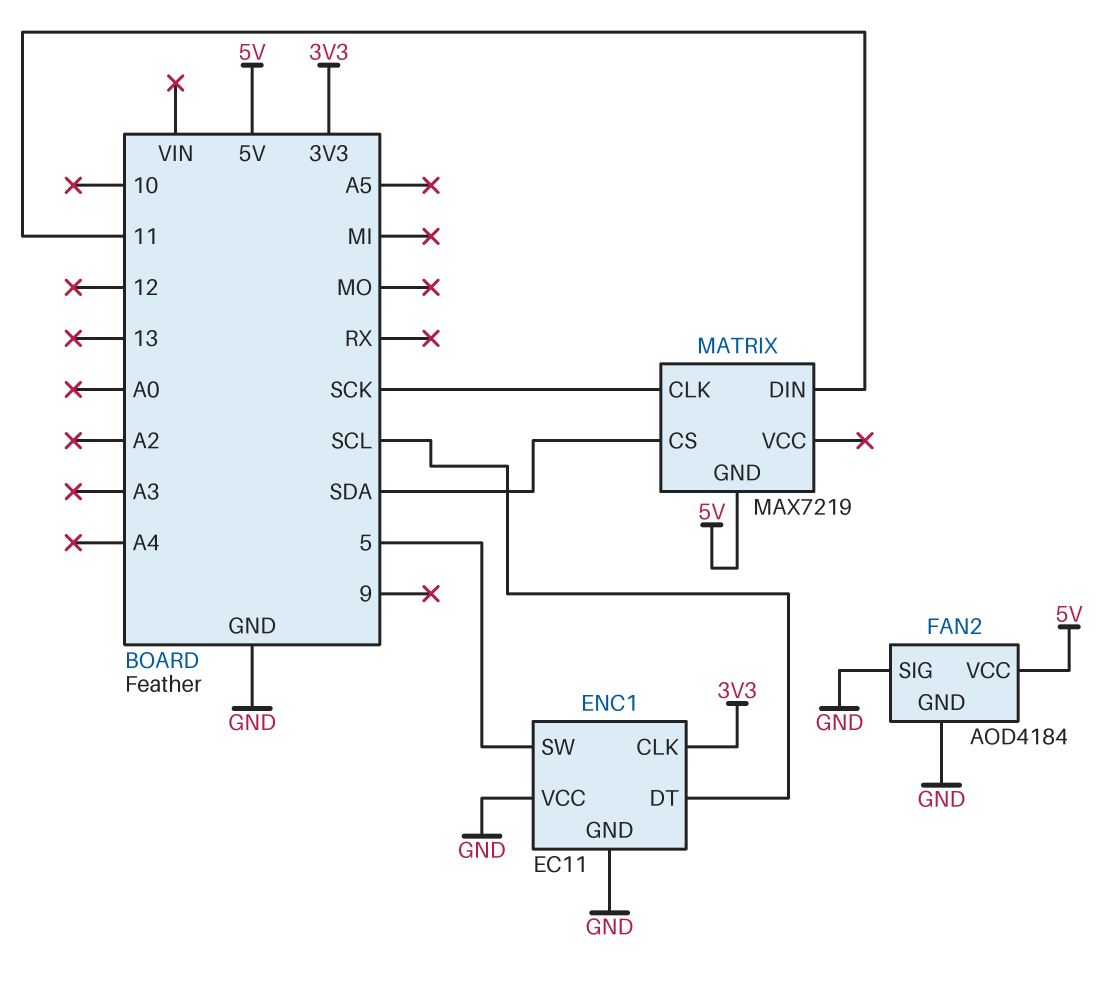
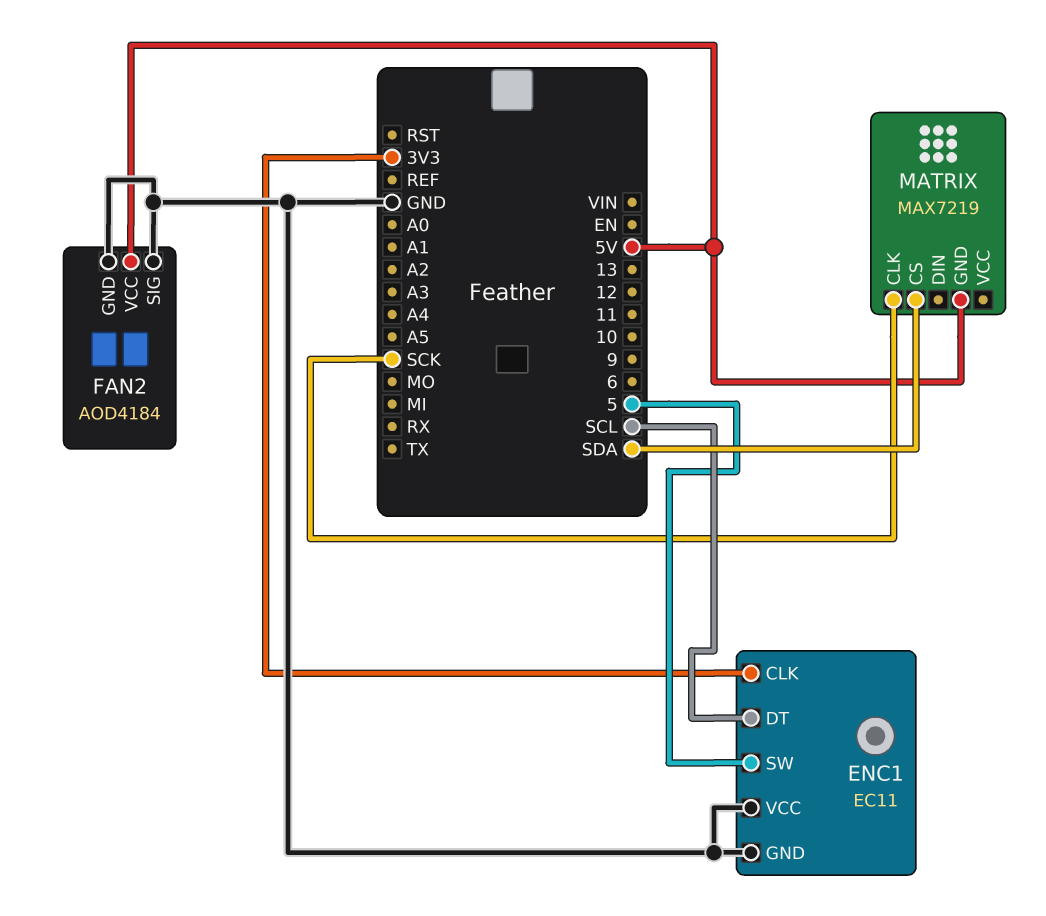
MATRIX pin DIN: 11 -> none

